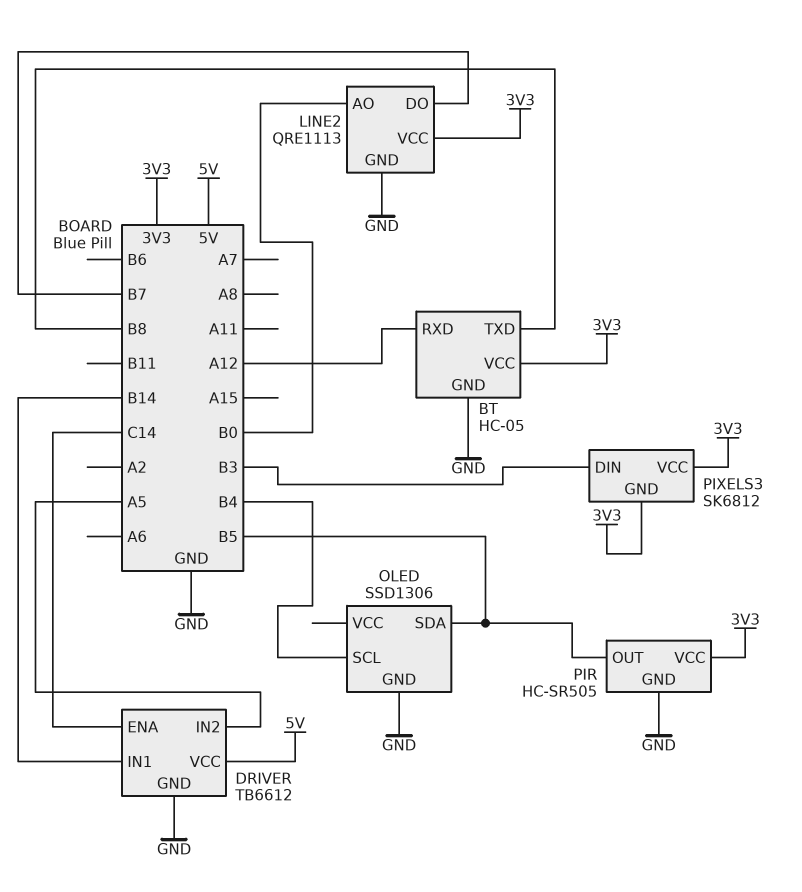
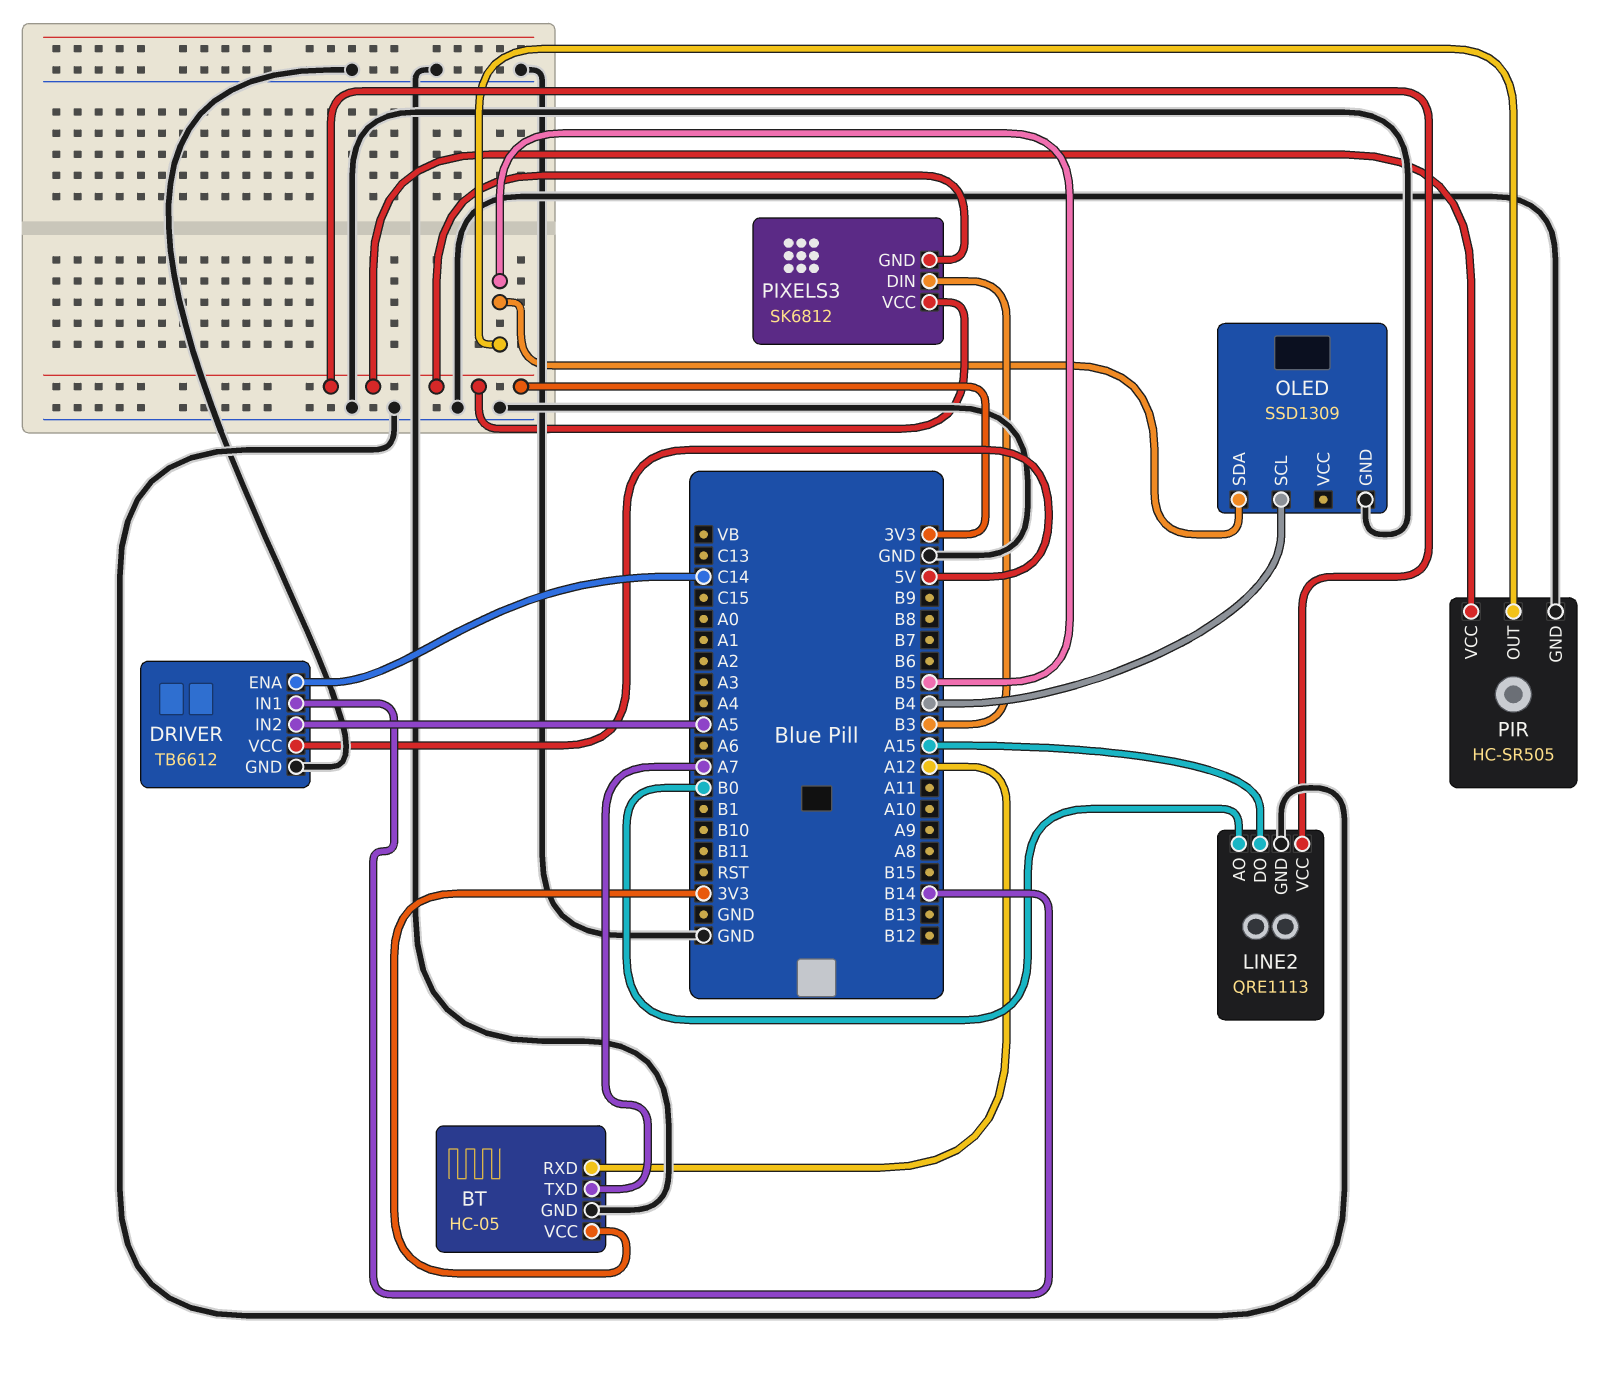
BT pin TXD: B8 -> A7
LINE2 pin DO: B7 -> A15
OLED: SSD1306 -> SSD1309

